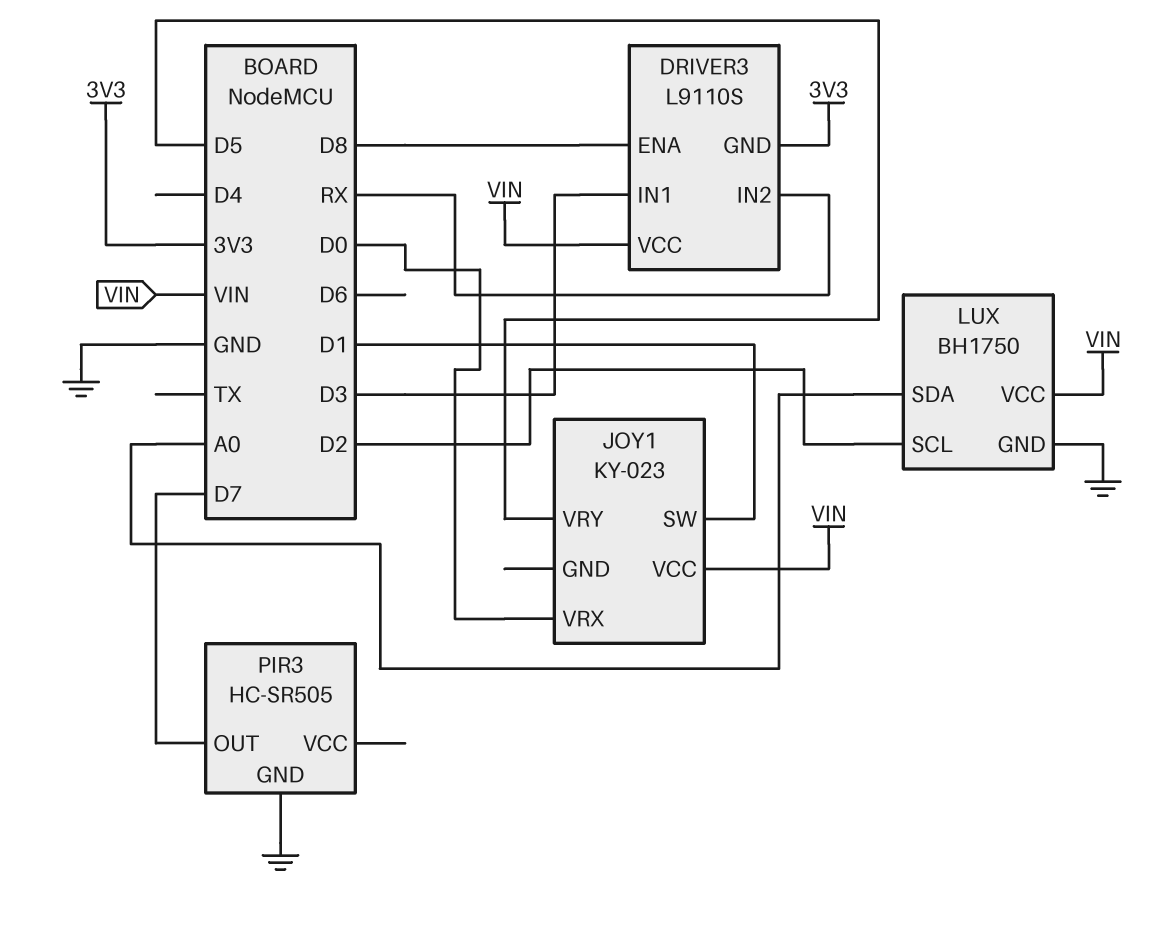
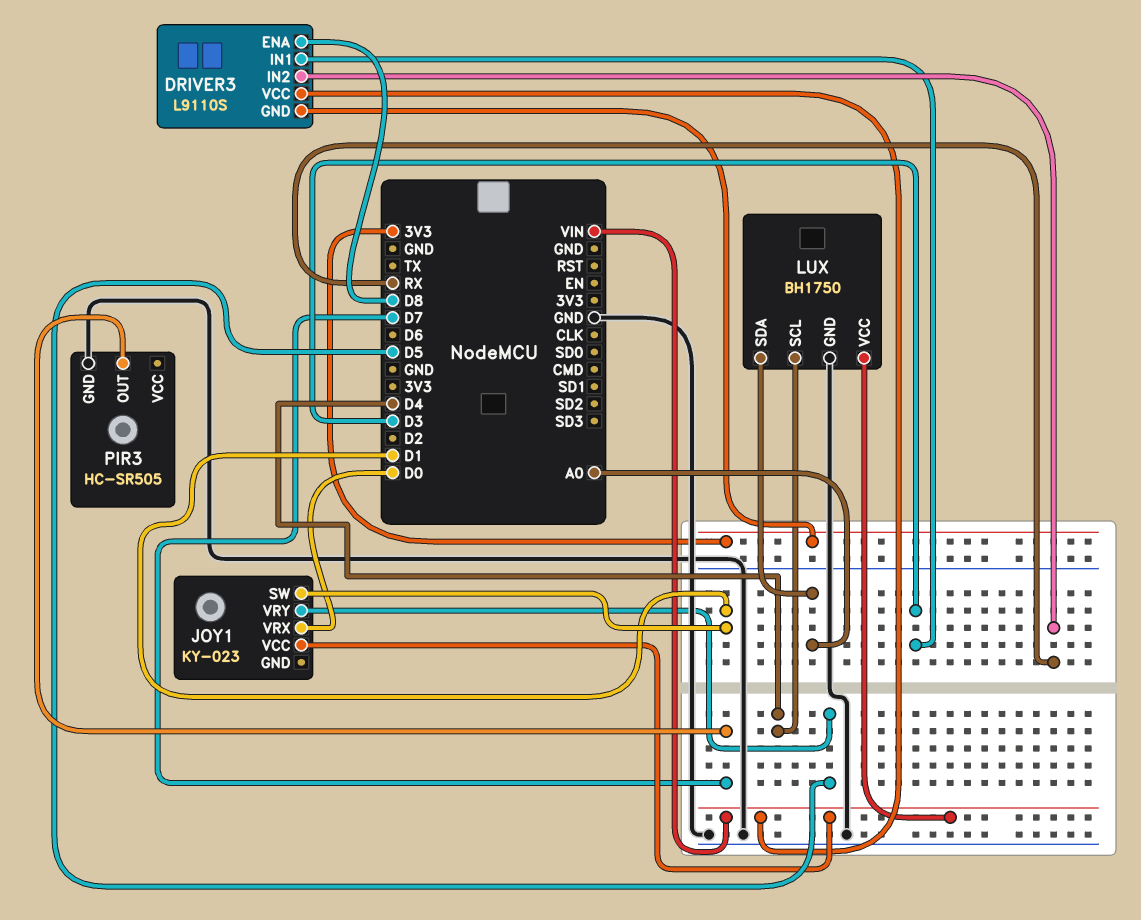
LUX pin SCL: D2 -> D4

